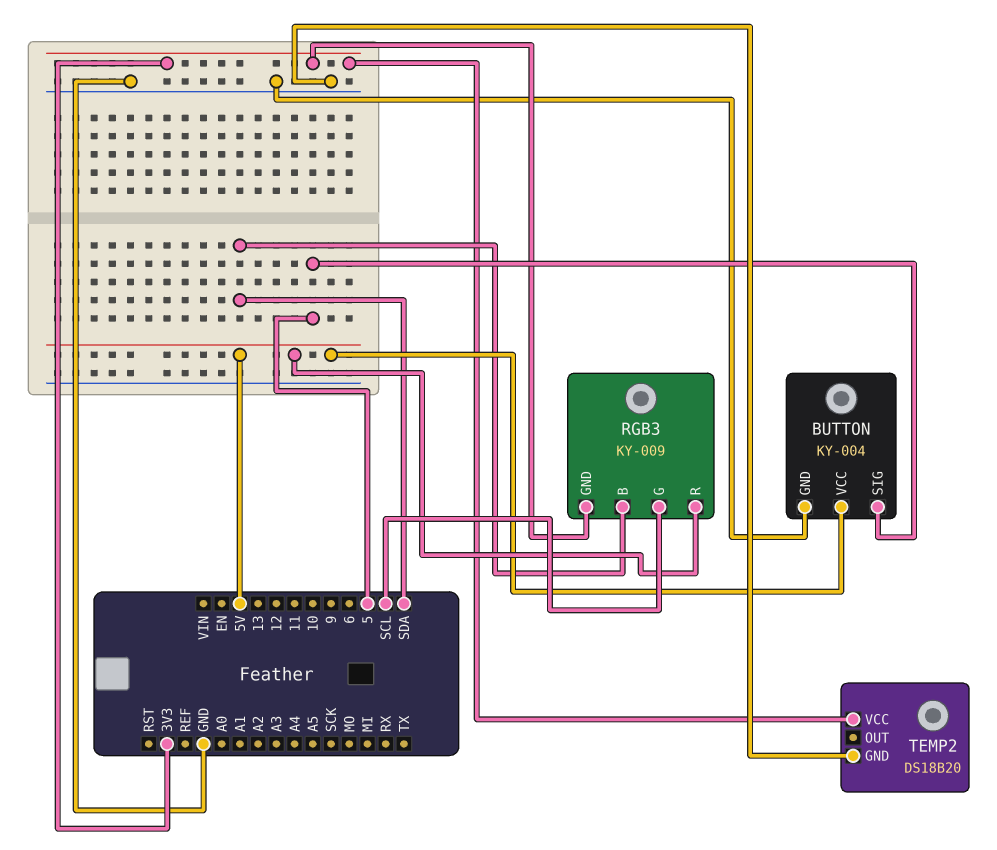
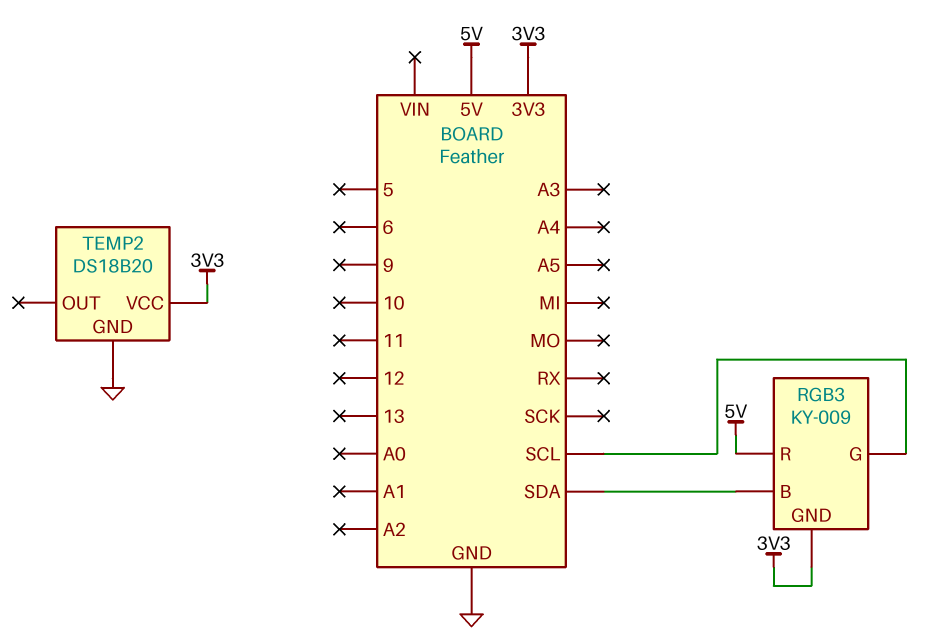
BUTTON: KY-004 -> none
BUTTON pin GND: GND -> none
BUTTON pin SIG: 5 -> none
BUTTON pin VCC: 5V -> none

